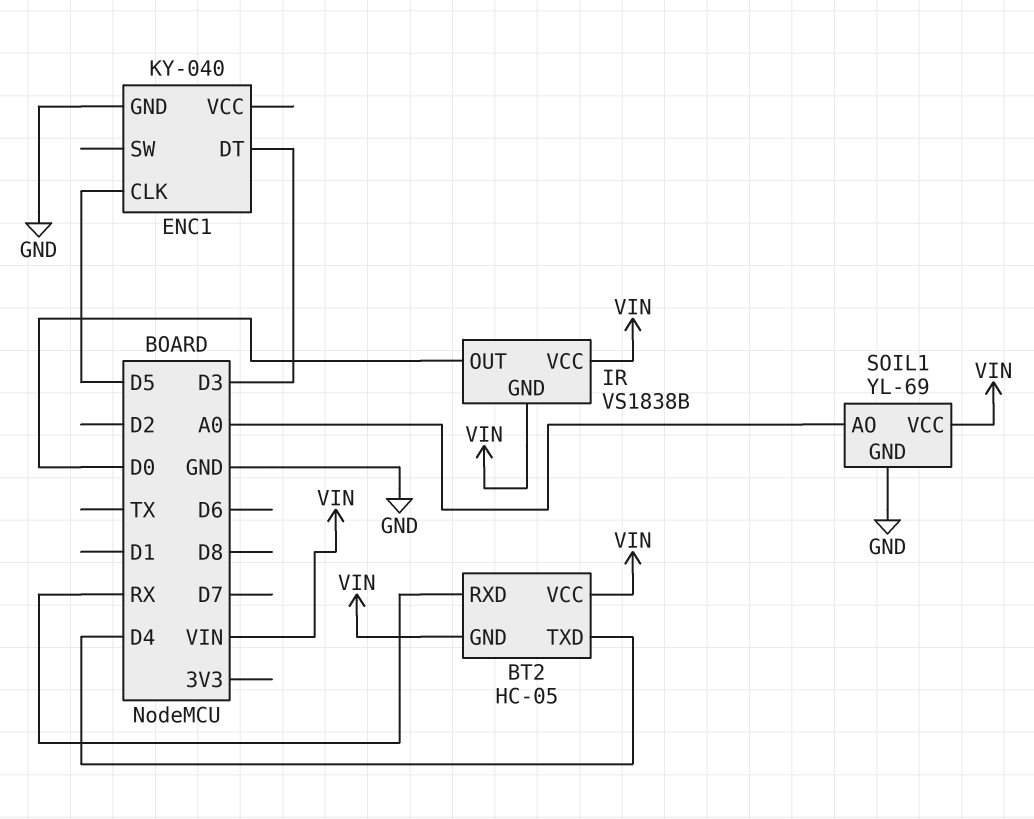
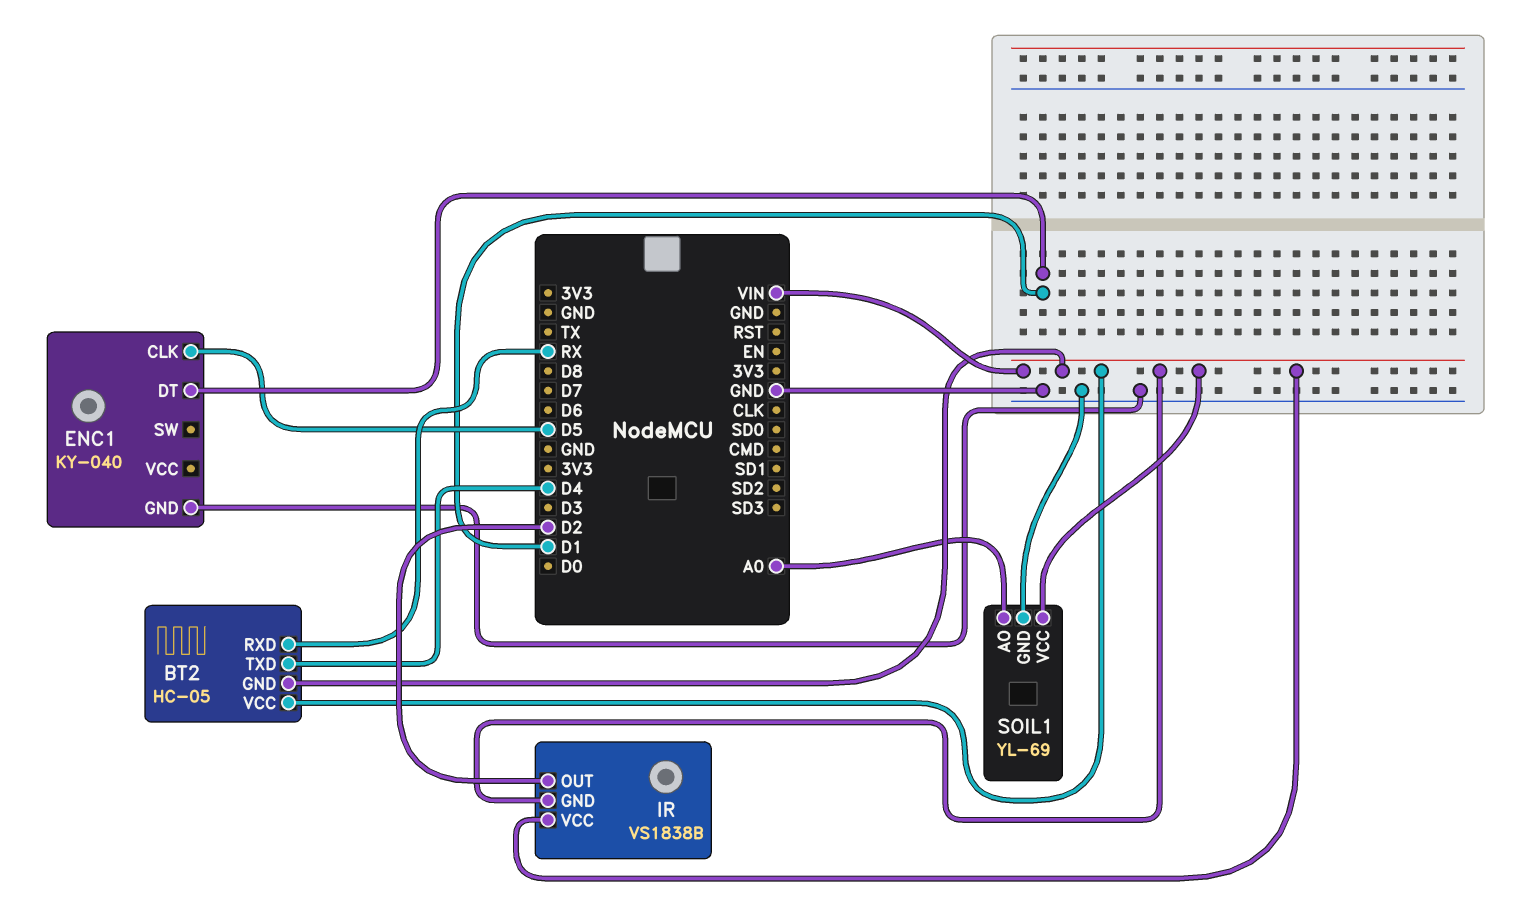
ENC1 pin DT: D3 -> D1
IR pin OUT: D0 -> D2

